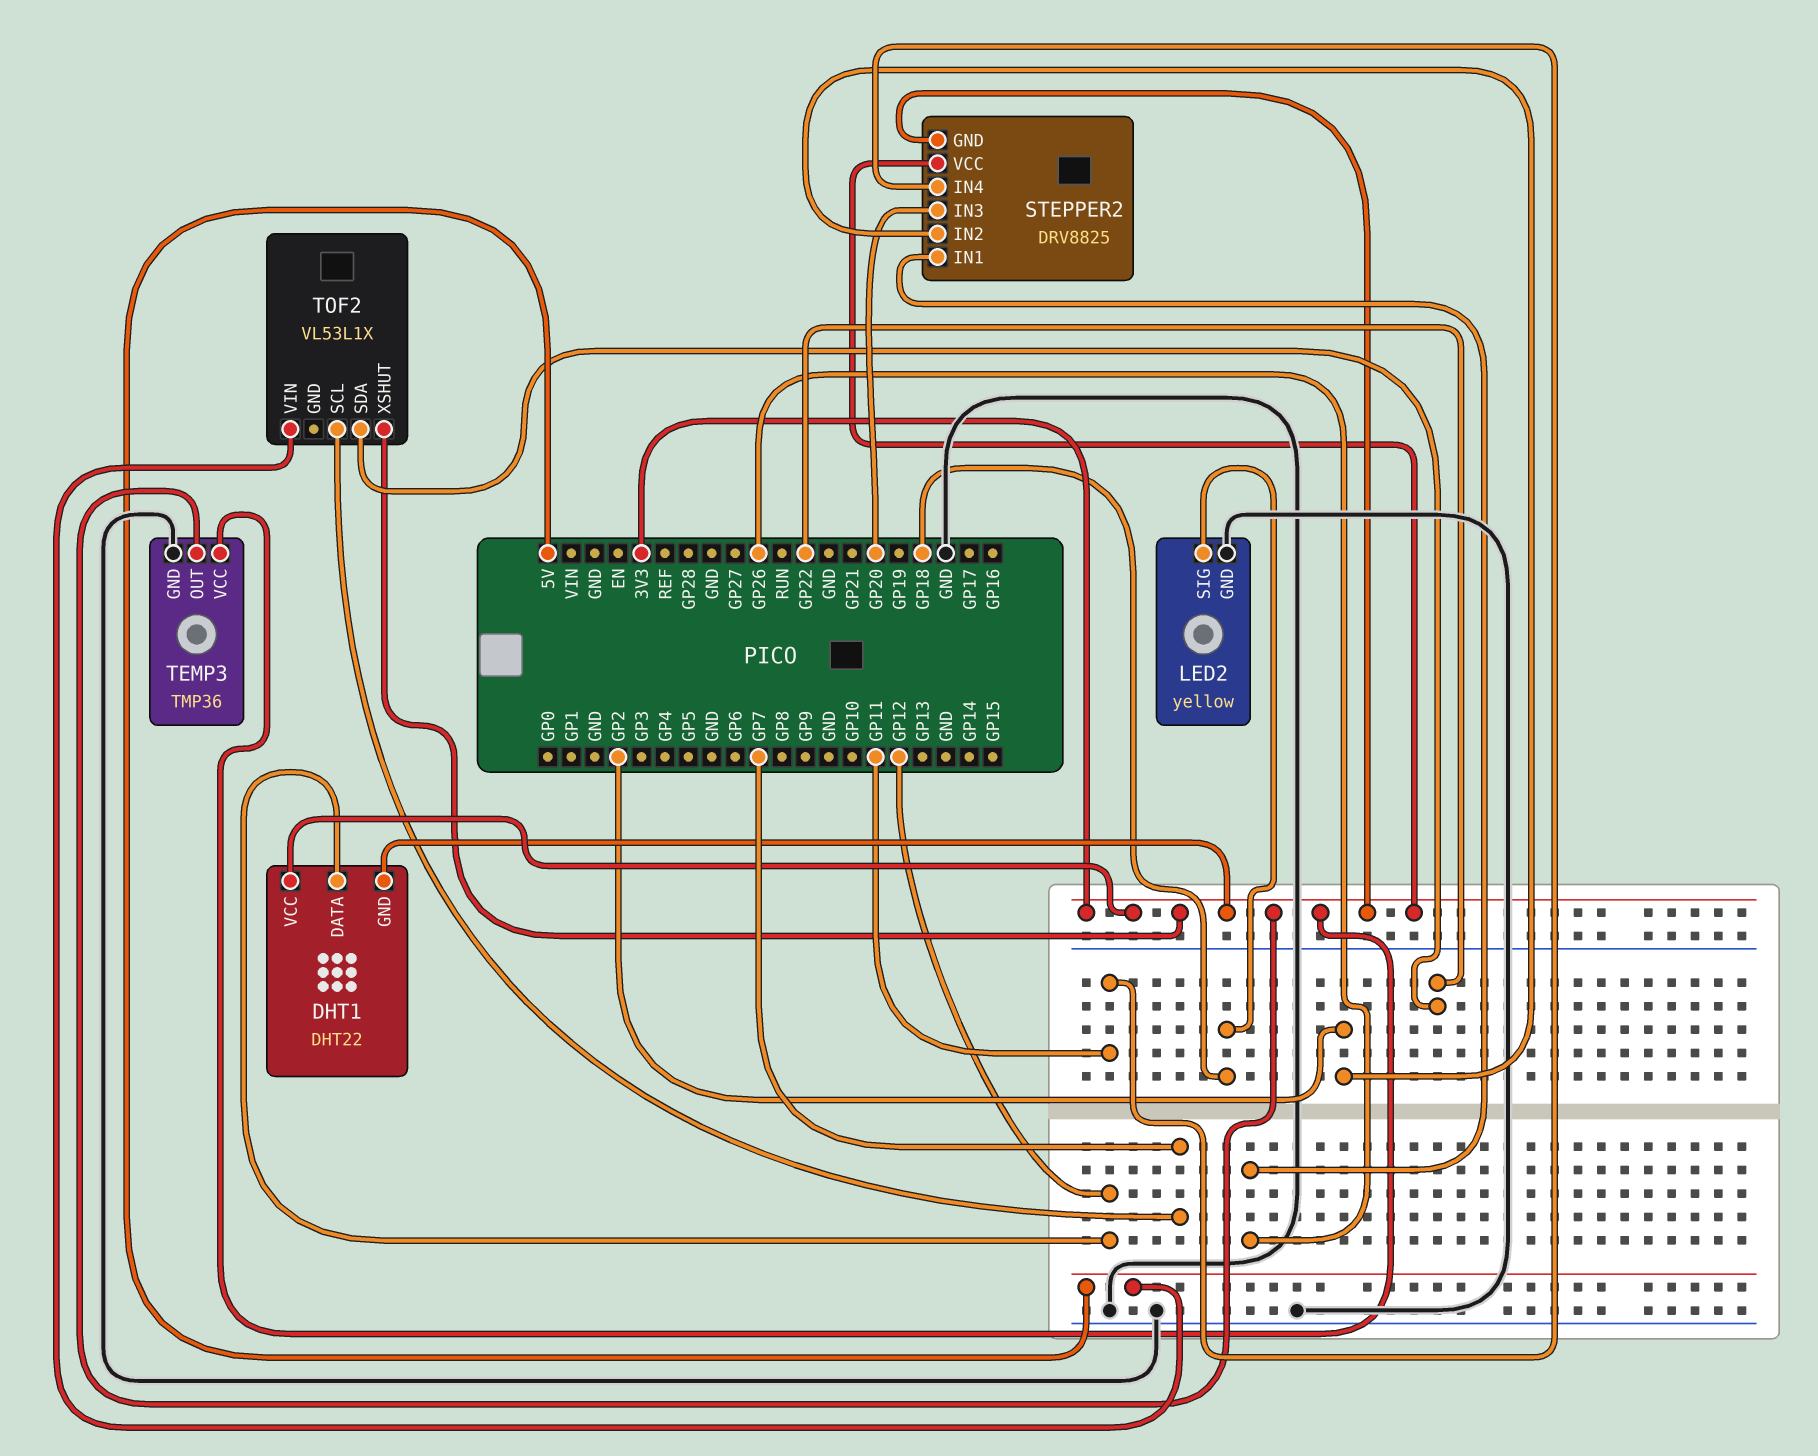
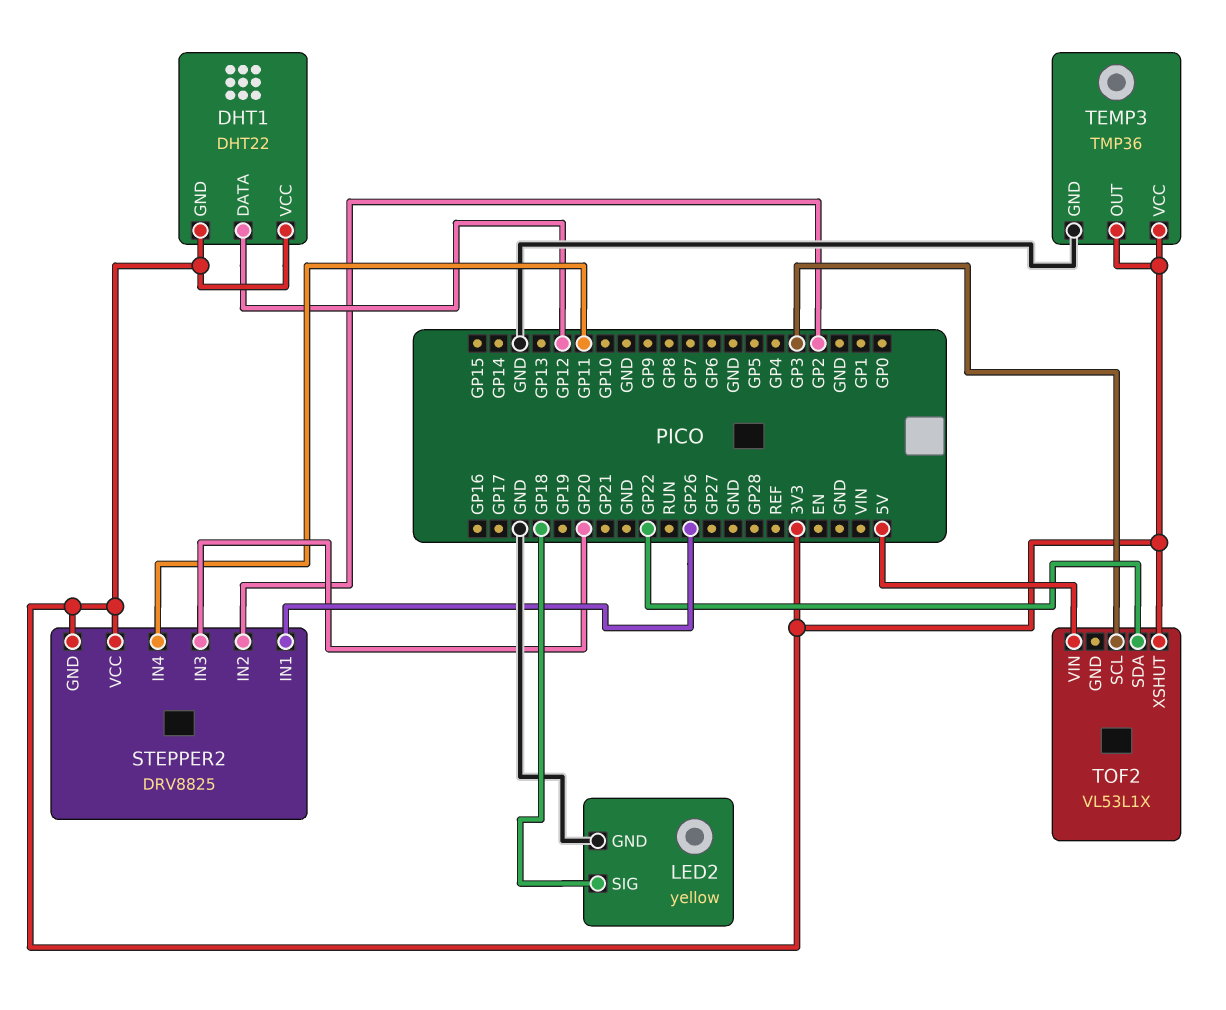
TOF2 pin SCL: GP7 -> GP3

